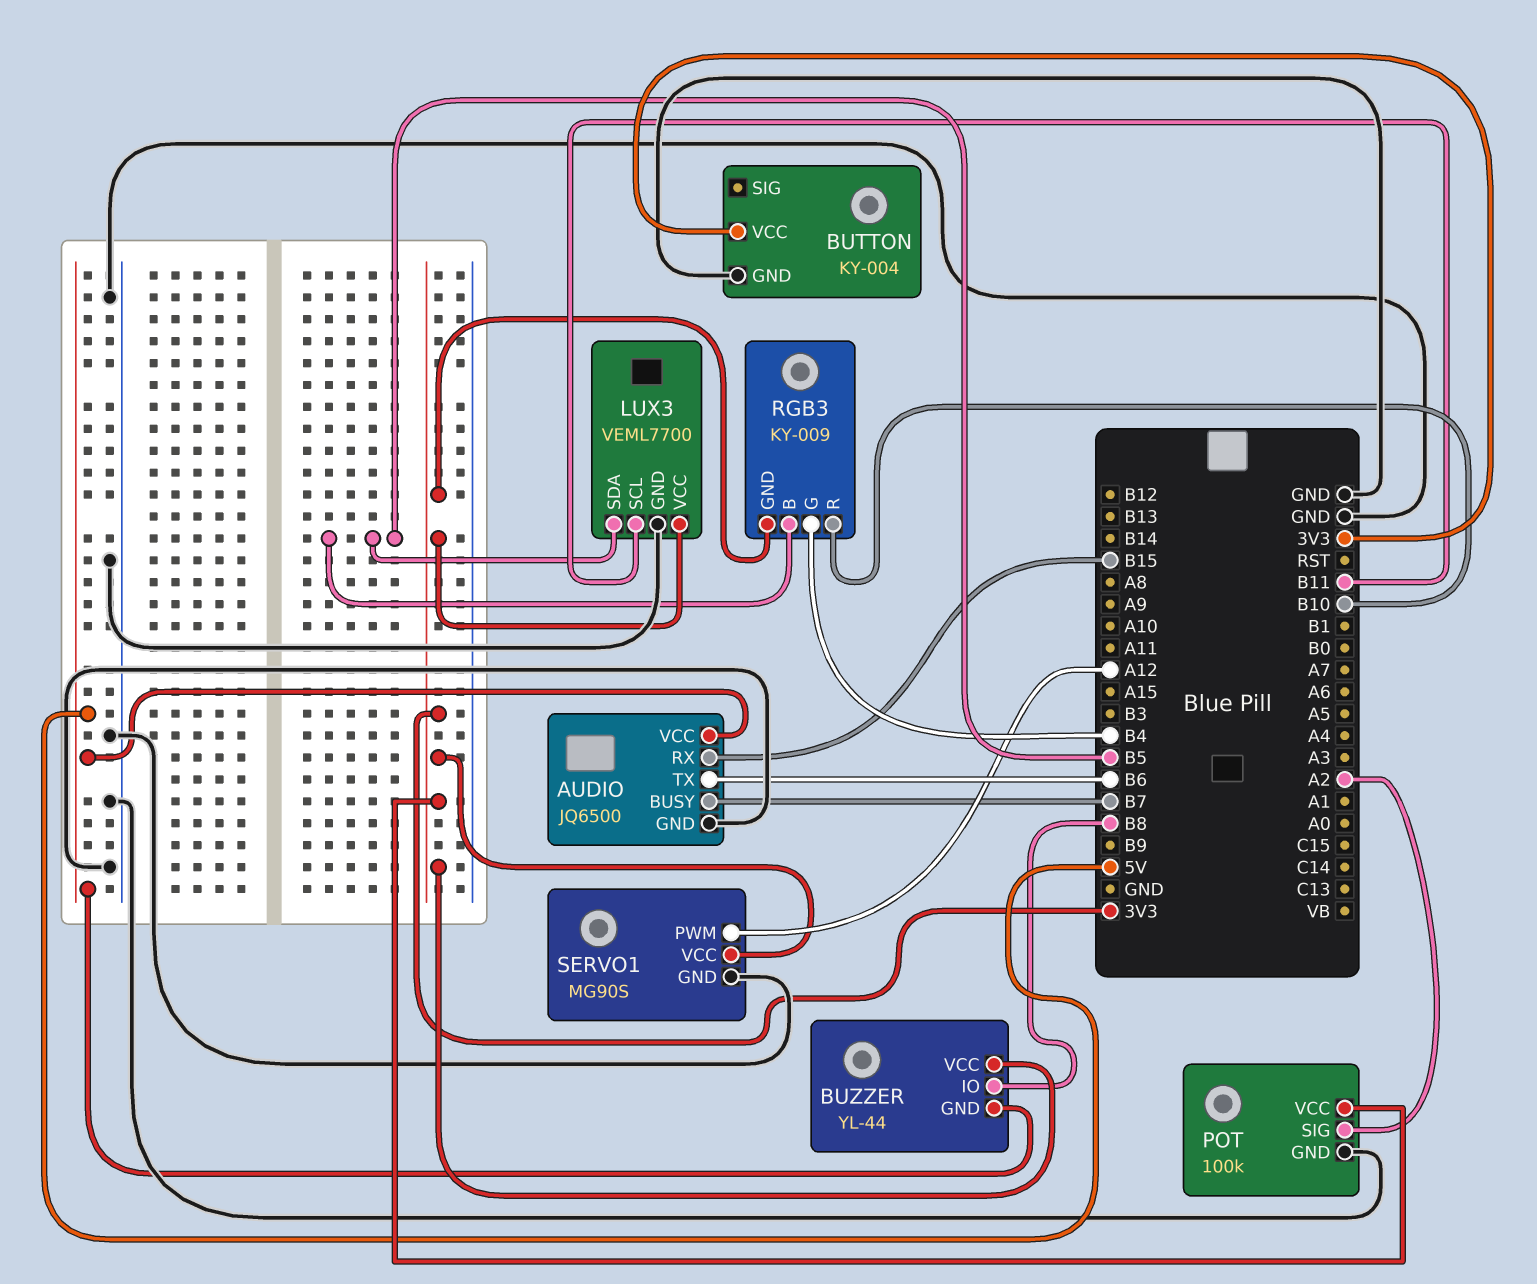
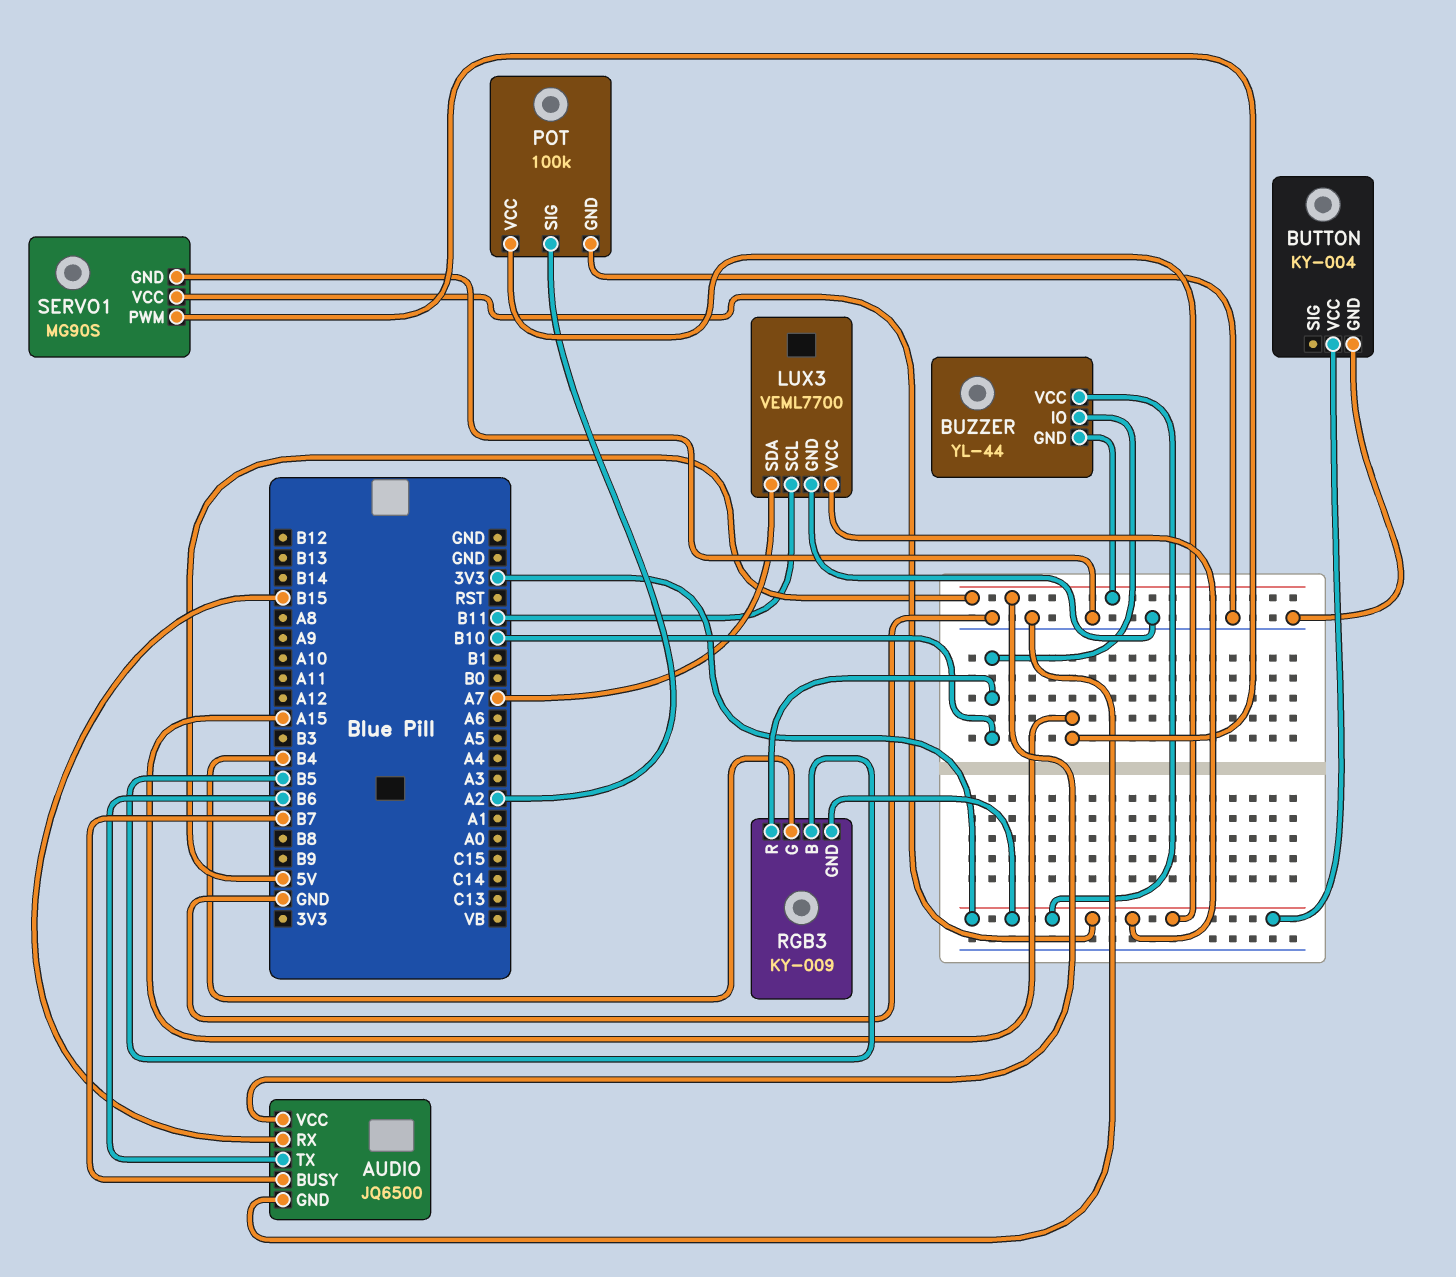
BUZZER pin IO: B8 -> B10
LUX3 pin SDA: B5 -> A7
SERVO1 pin PWM: A12 -> A15

